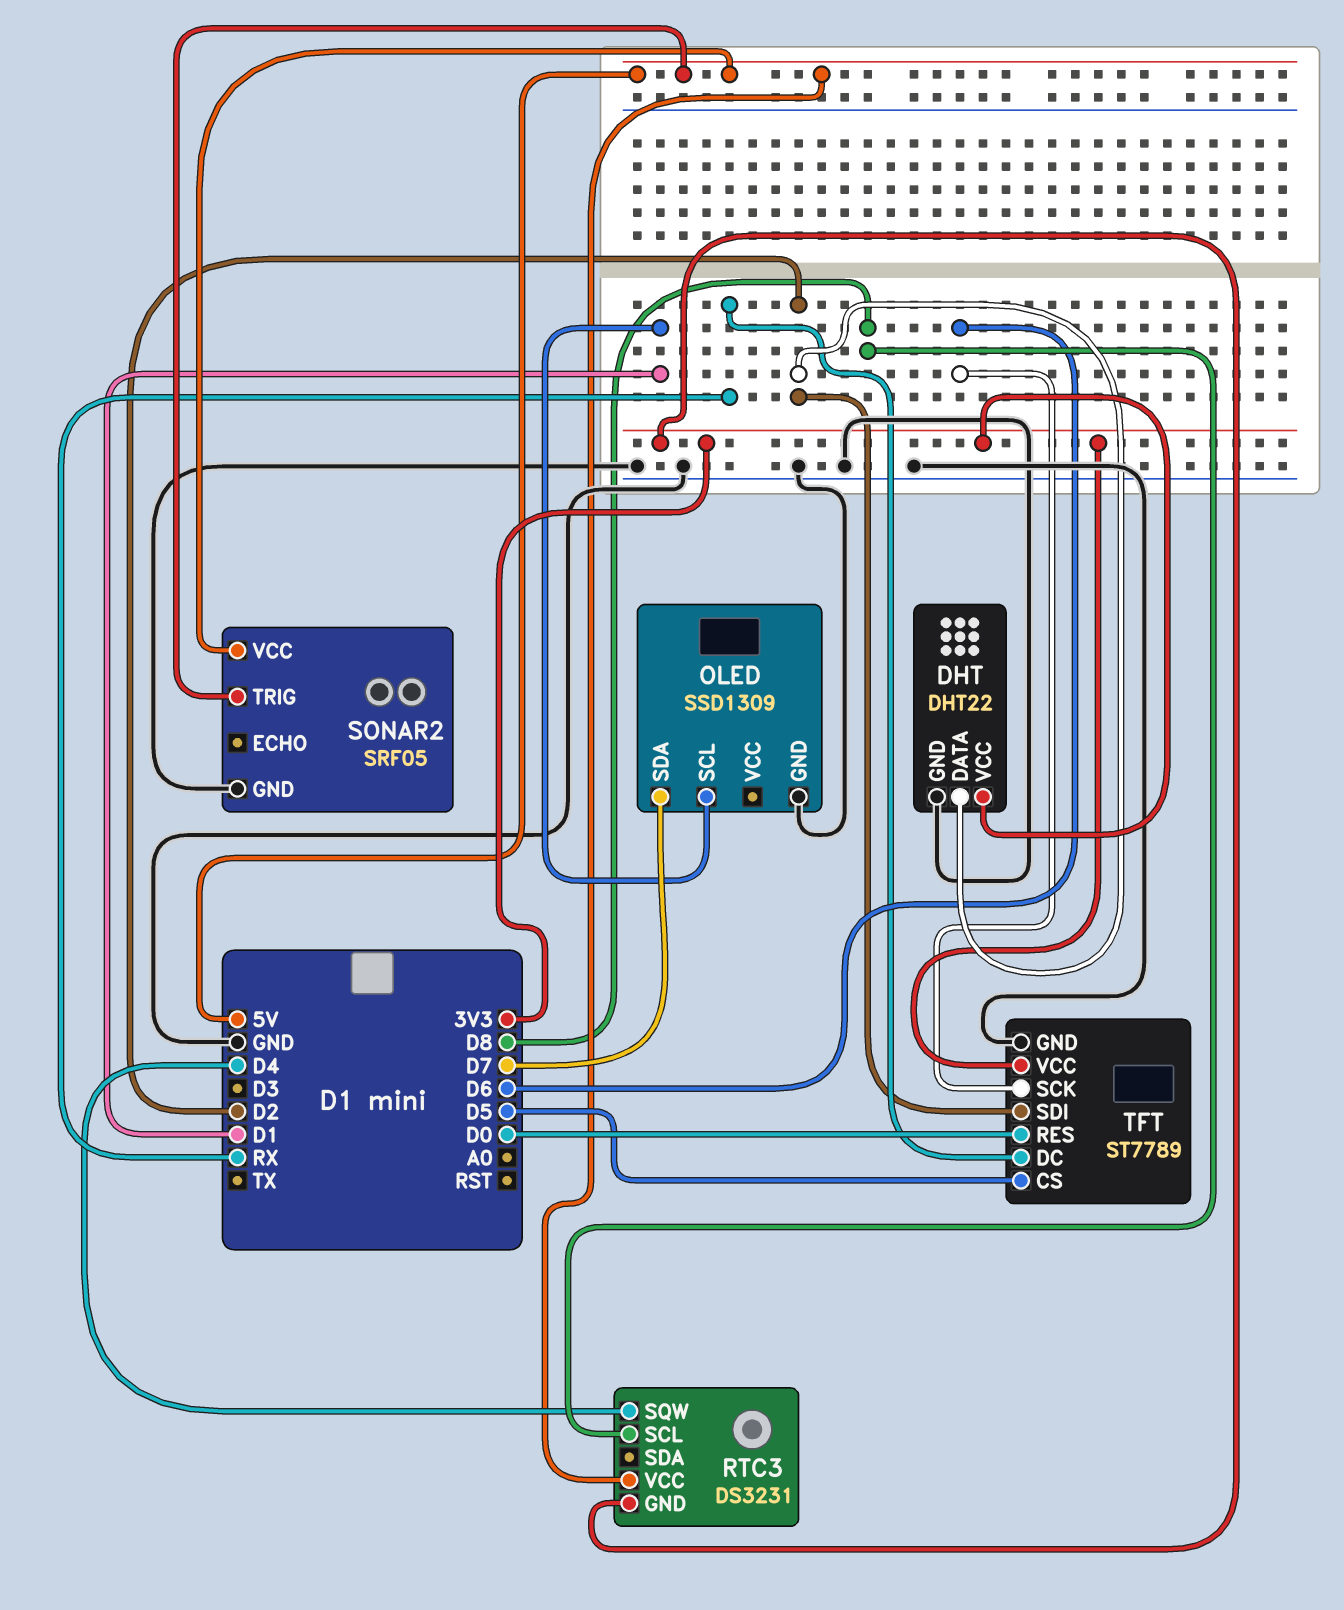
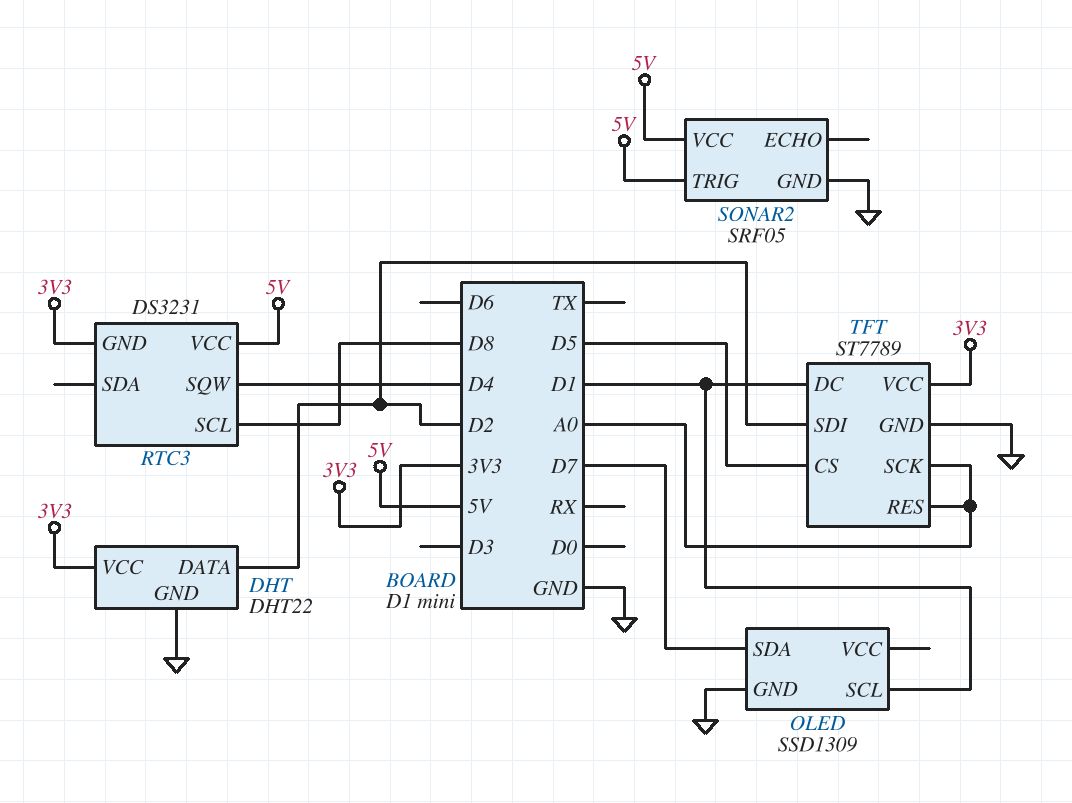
TFT pin DC: RX -> D1
TFT pin RES: D0 -> A0
TFT pin SCK: D6 -> A0

